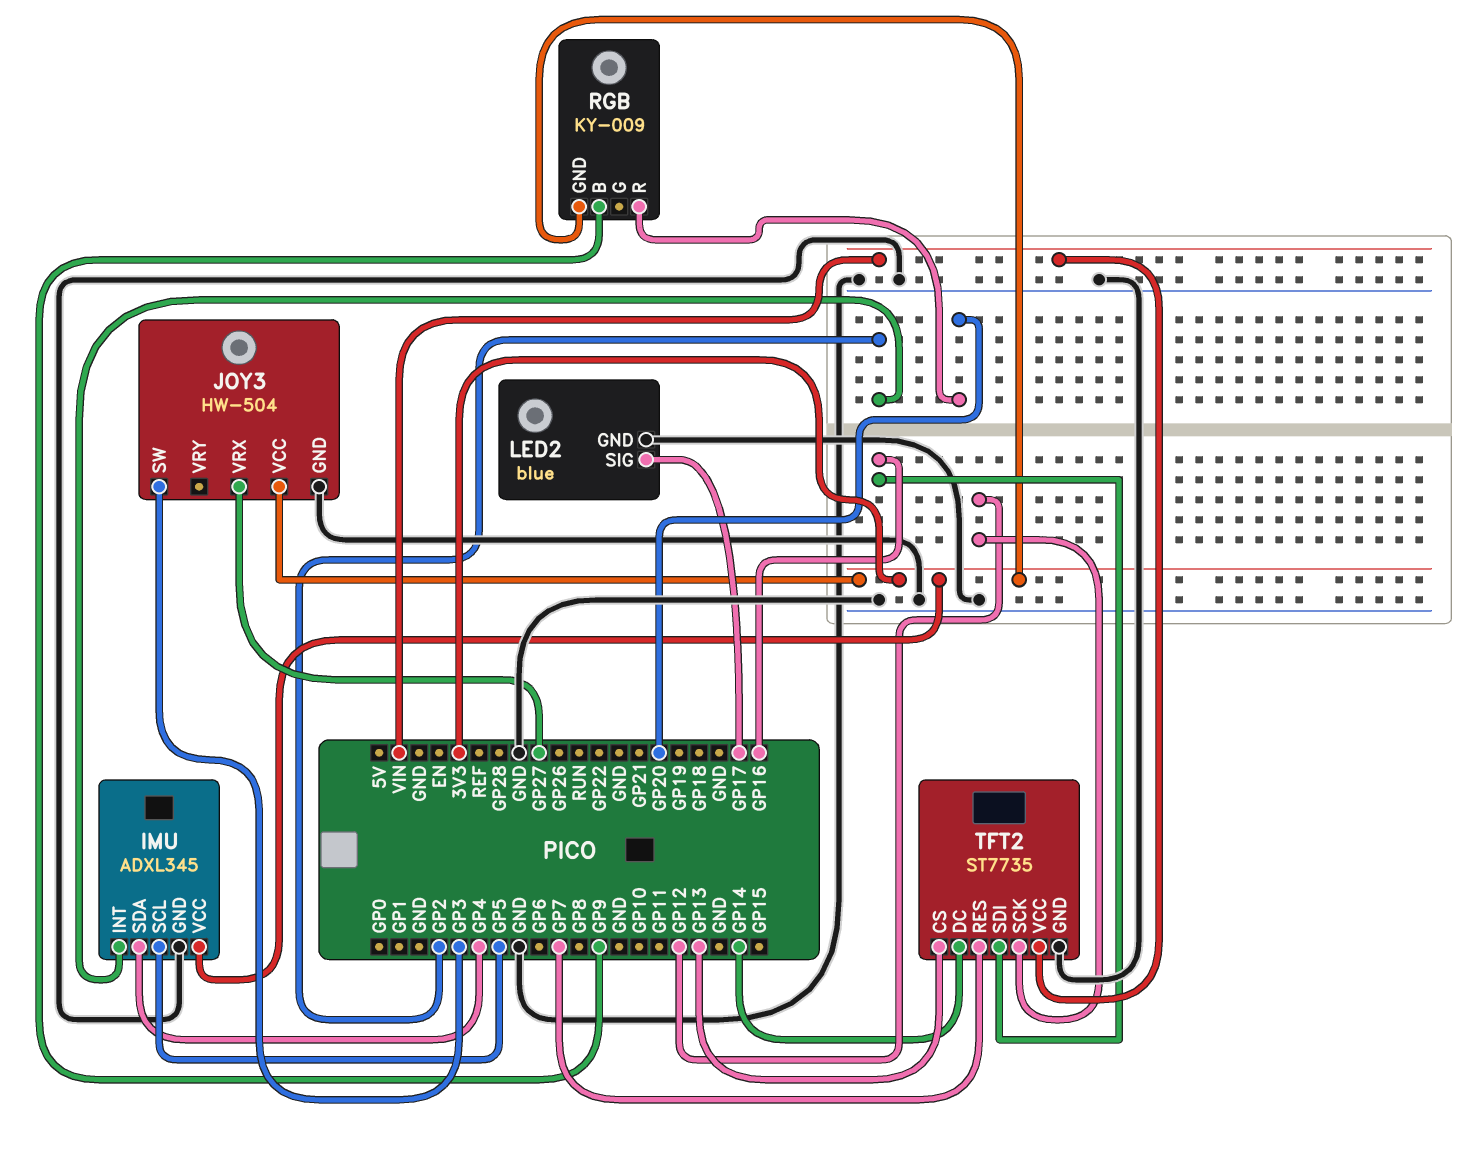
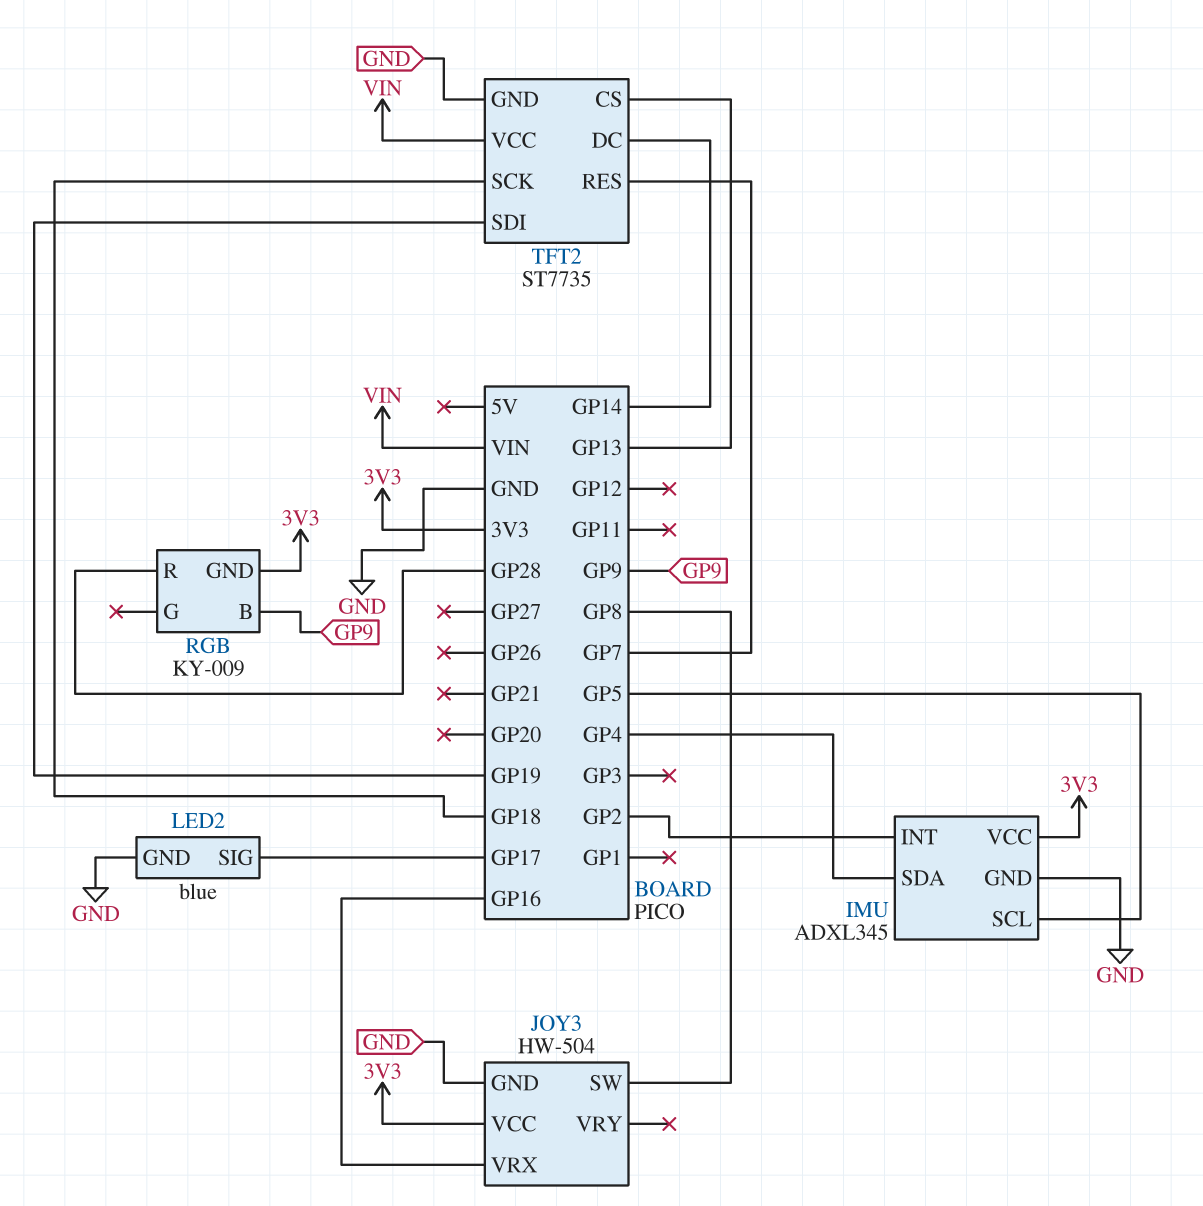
JOY3 pin SW: GP3 -> GP8
JOY3 pin VRX: GP27 -> GP16
RGB pin R: GP20 -> GP28
TFT2 pin SCK: GP12 -> GP18
TFT2 pin SDI: GP16 -> GP19

